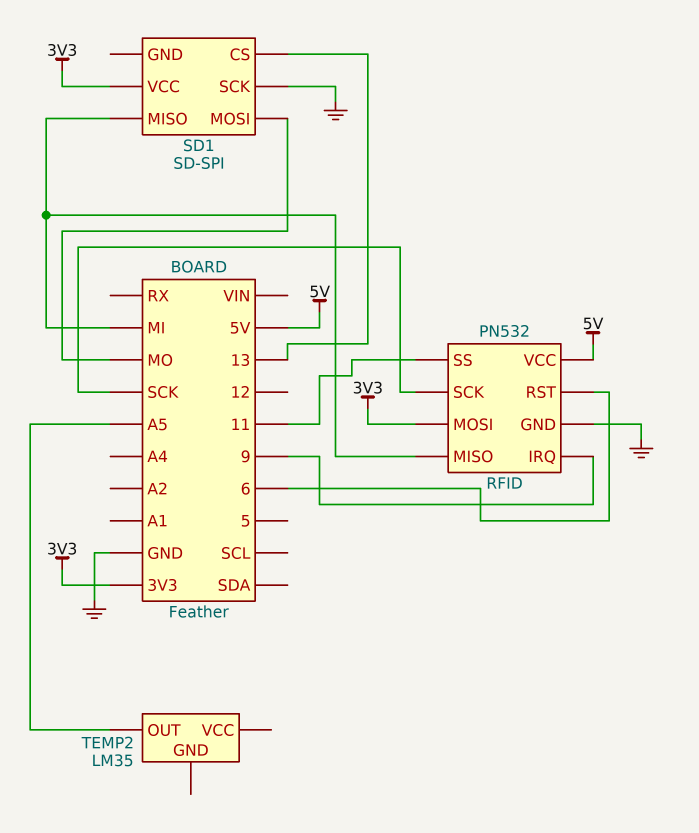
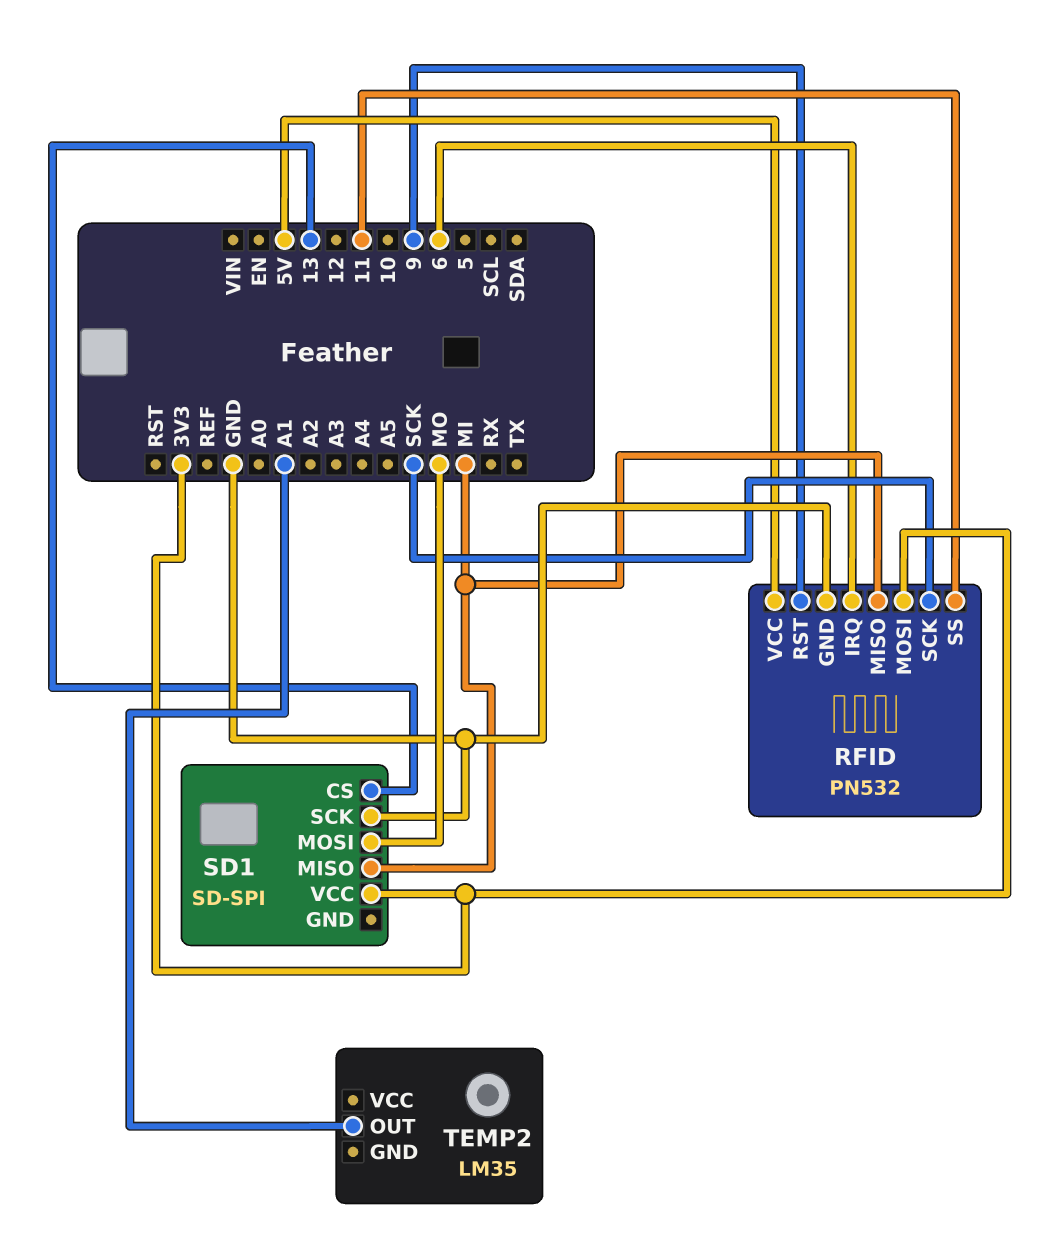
RFID pin IRQ: 9 -> 6
RFID pin RST: 6 -> 9
TEMP2 pin OUT: A5 -> A1

